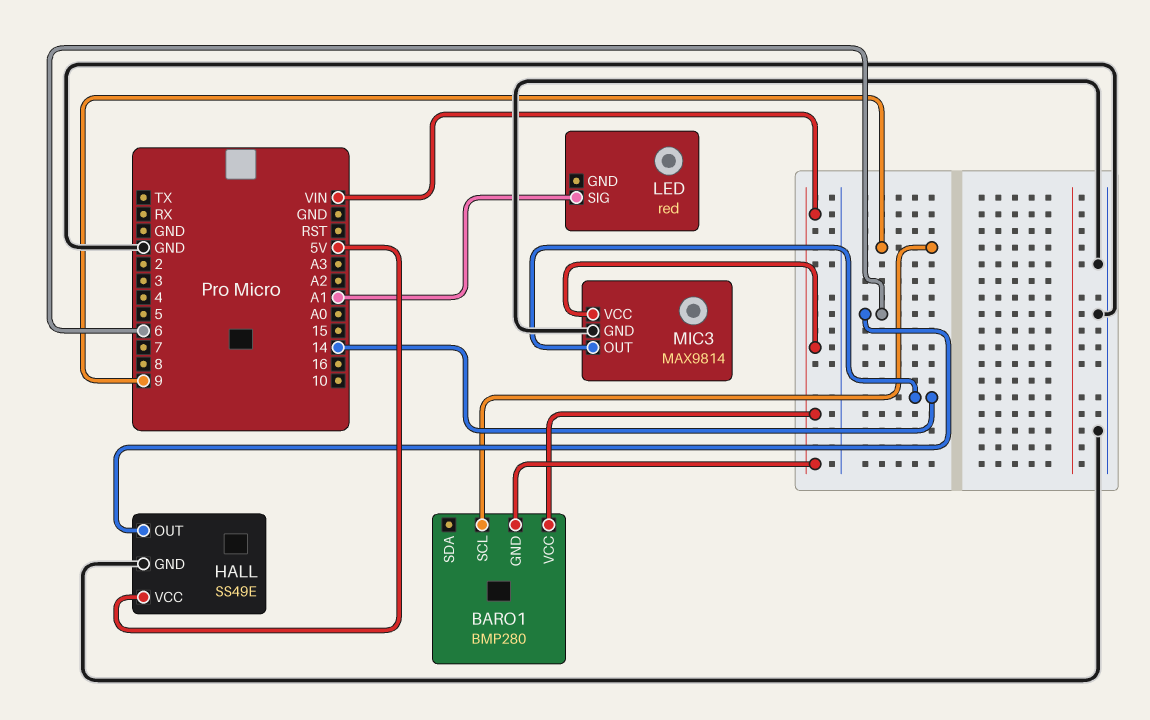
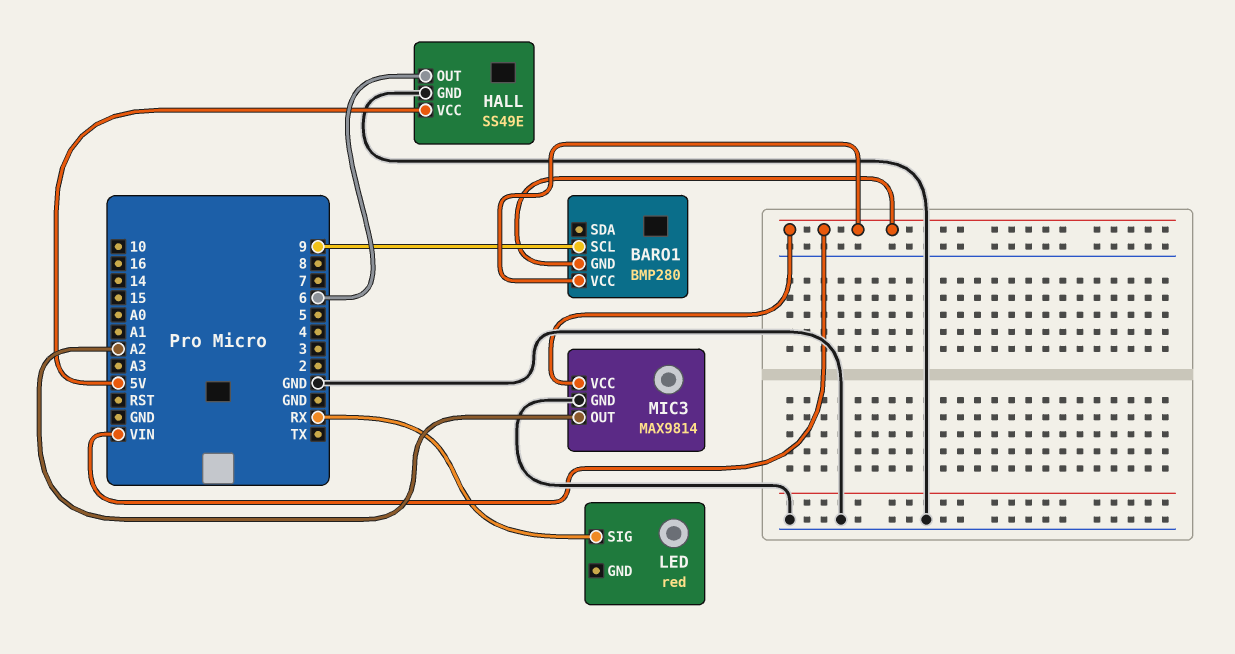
LED pin SIG: A1 -> RX
MIC3 pin OUT: 14 -> A2

